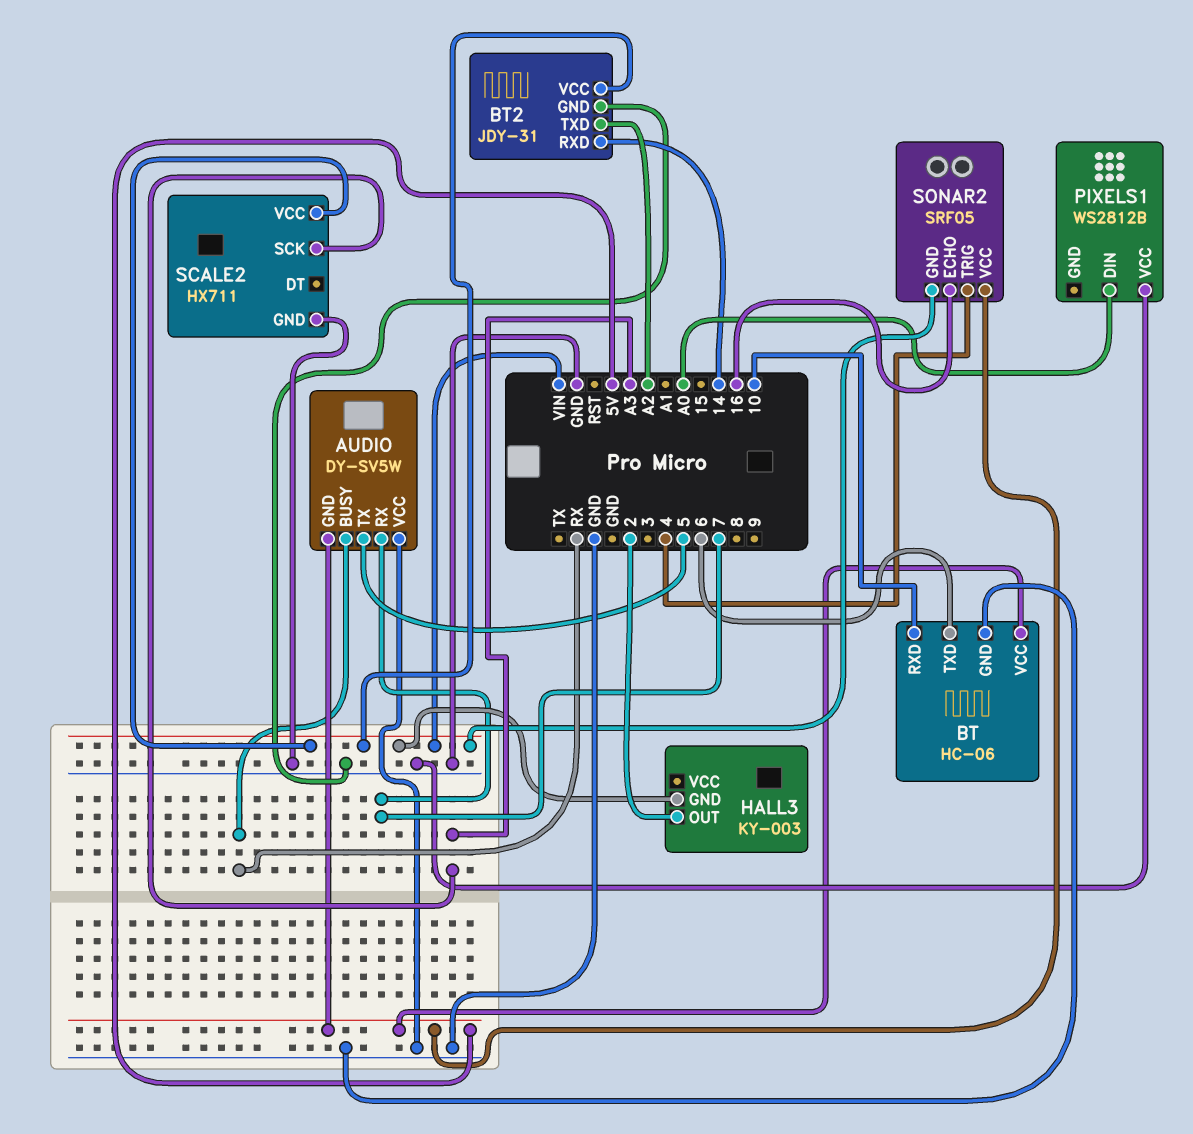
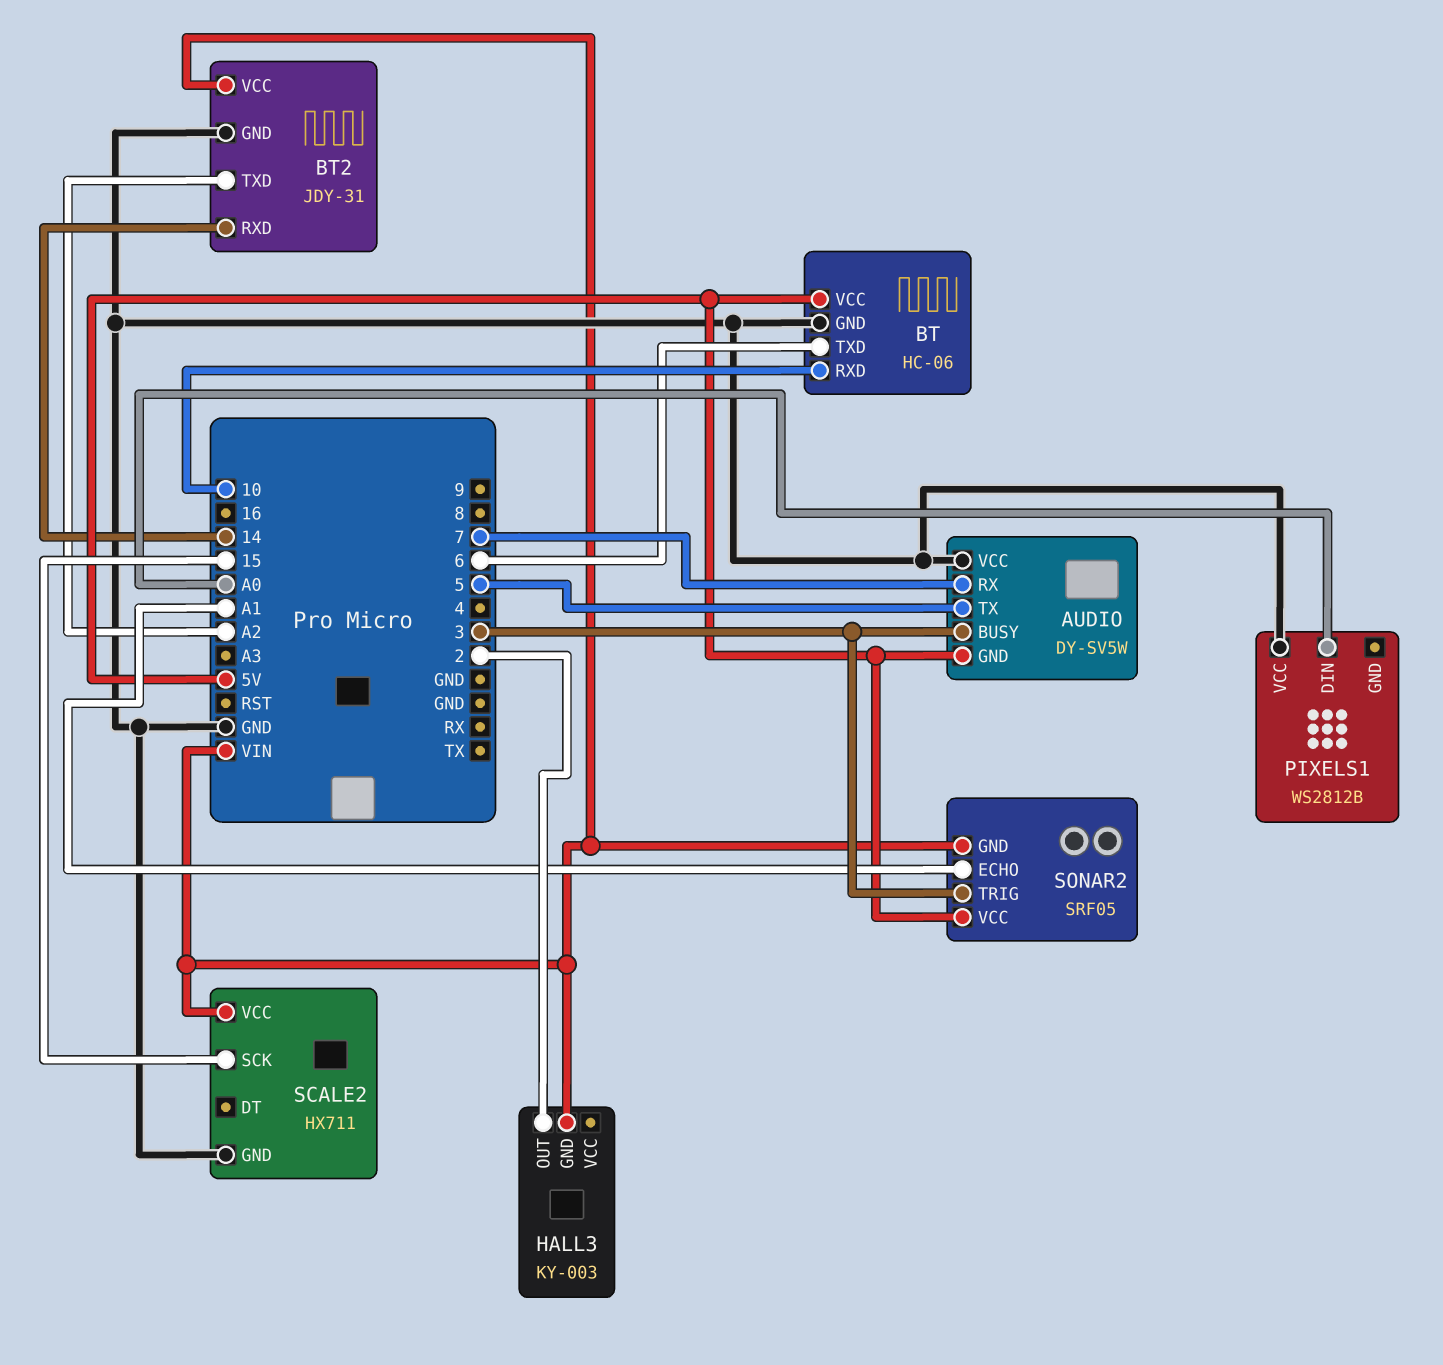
AUDIO pin BUSY: RX -> 3
SCALE2 pin SCK: A3 -> 15
SONAR2 pin ECHO: 16 -> A1
SONAR2 pin TRIG: 4 -> 3

